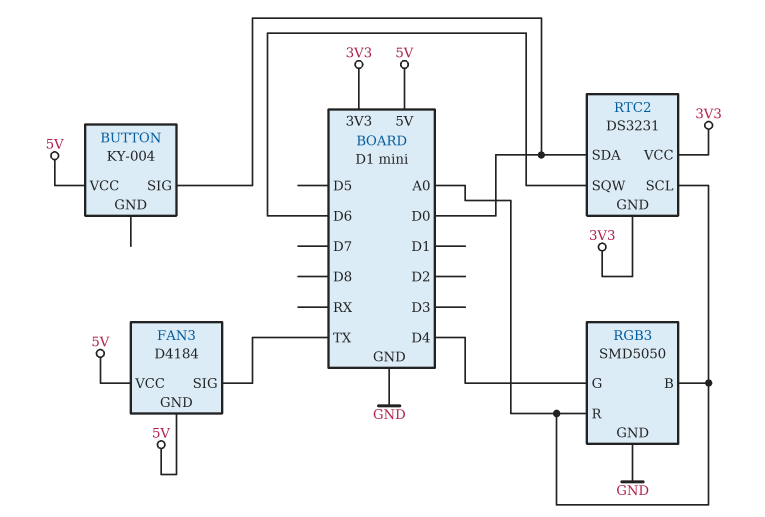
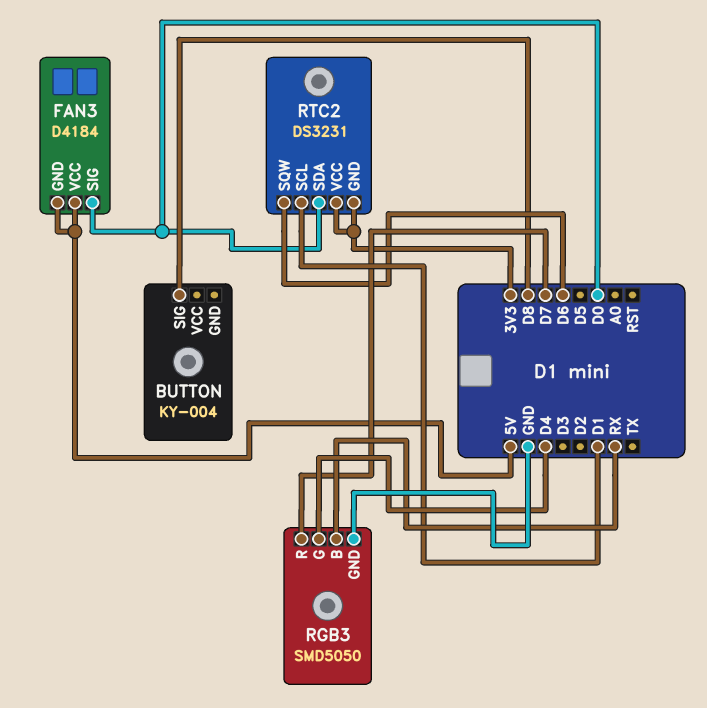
BUTTON pin SIG: D0 -> D8
BUTTON pin VCC: 5V -> none
FAN3 pin SIG: TX -> D0
RGB3 pin B: A0 -> RX
RGB3 pin R: A0 -> D7
RTC2 pin SCL: A0 -> D1

